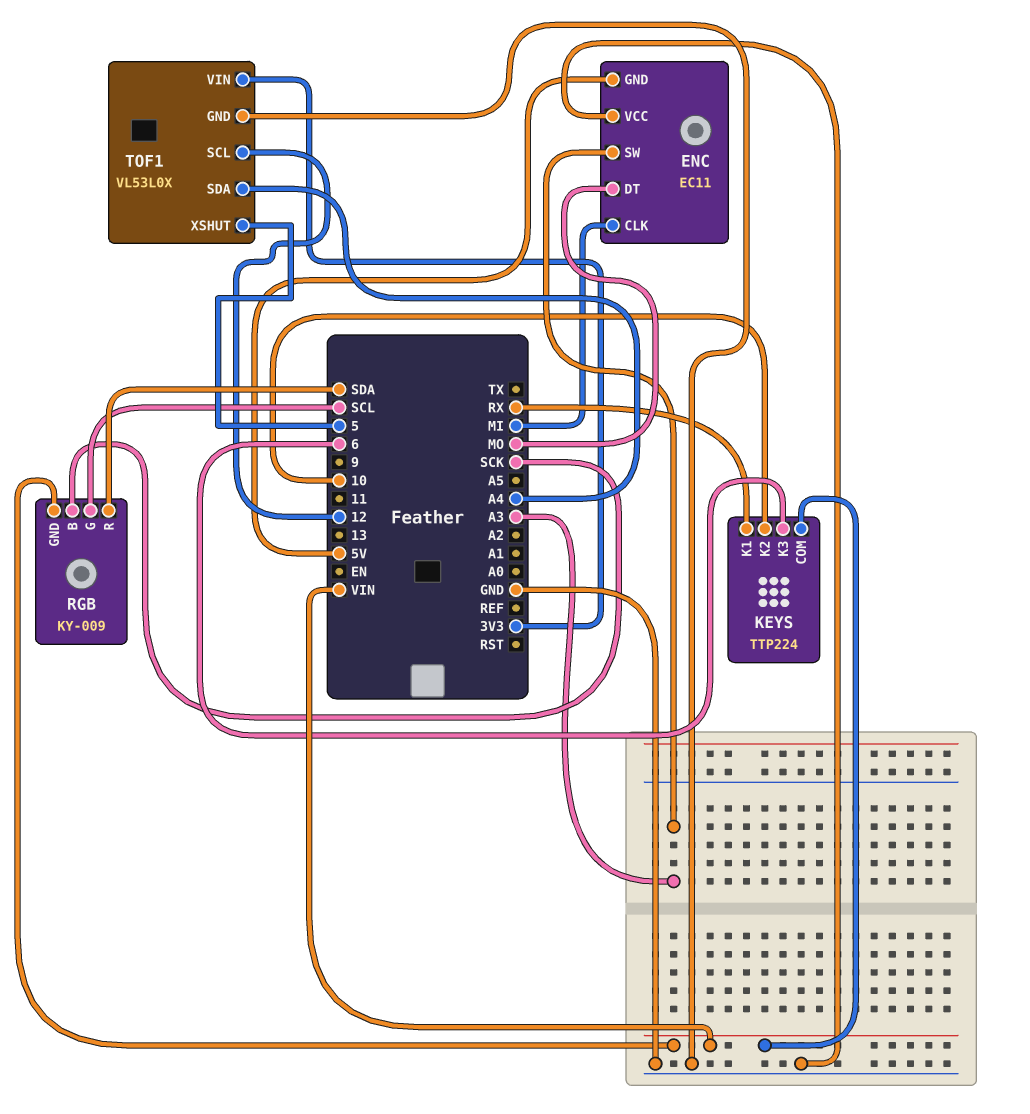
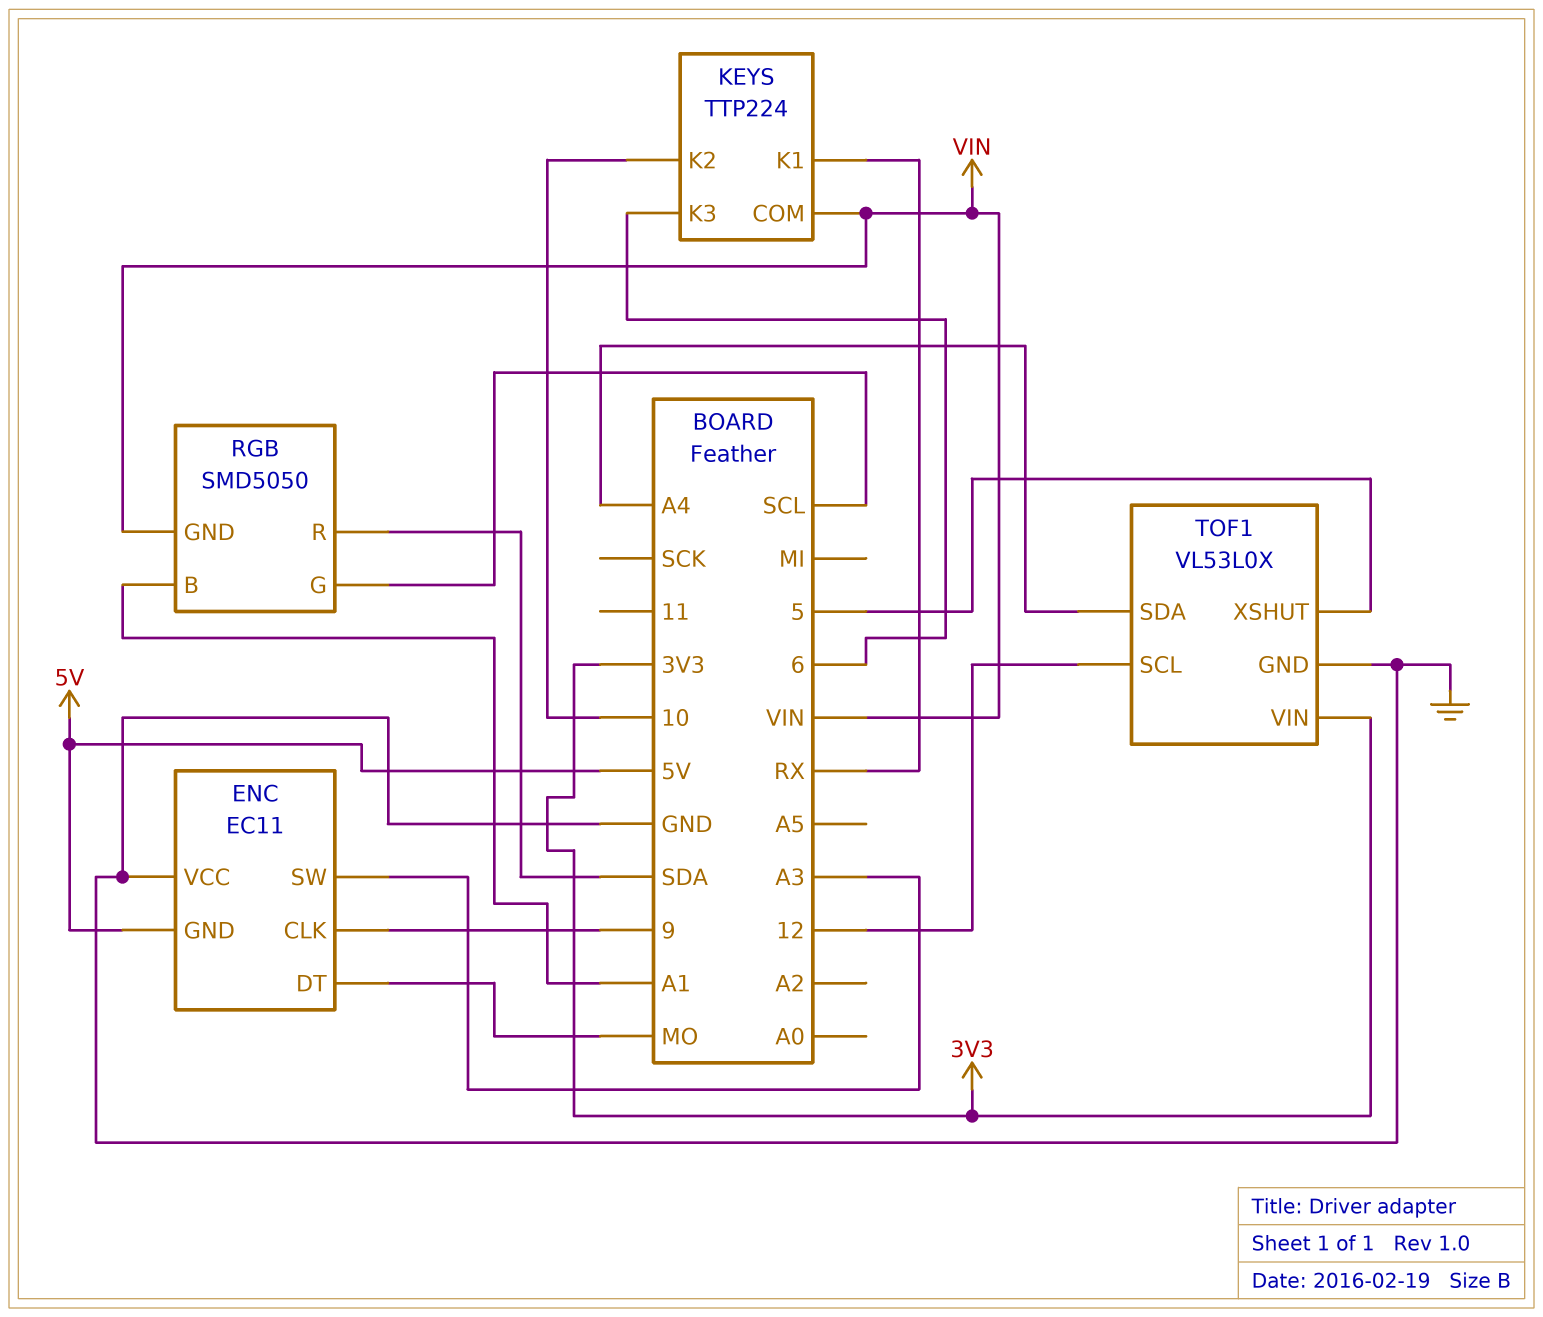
ENC pin CLK: MI -> 9
RGB: KY-009 -> SMD5050
RGB pin B: SCK -> A1

